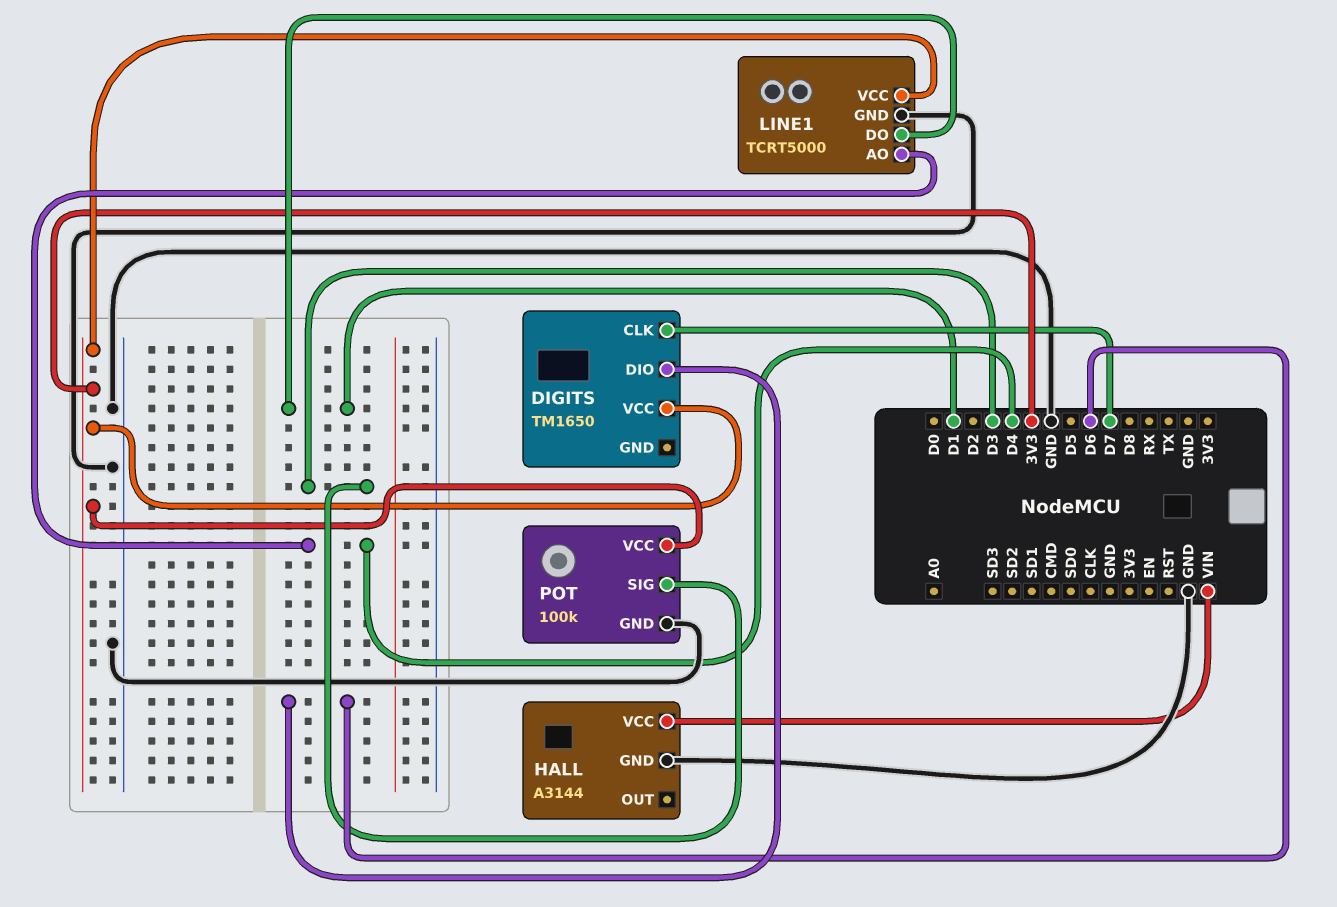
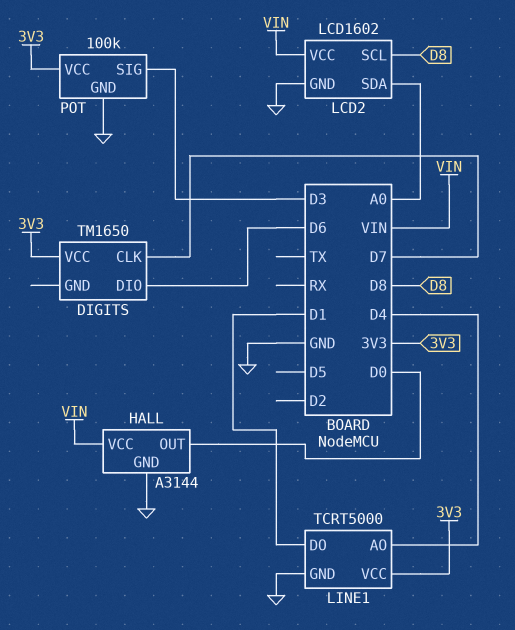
HALL pin OUT: none -> D0
LCD2: none -> LCD1602
LCD2 pin GND: none -> GND
LCD2 pin SCL: none -> D8
LCD2 pin SDA: none -> A0
LCD2 pin VCC: none -> VIN

